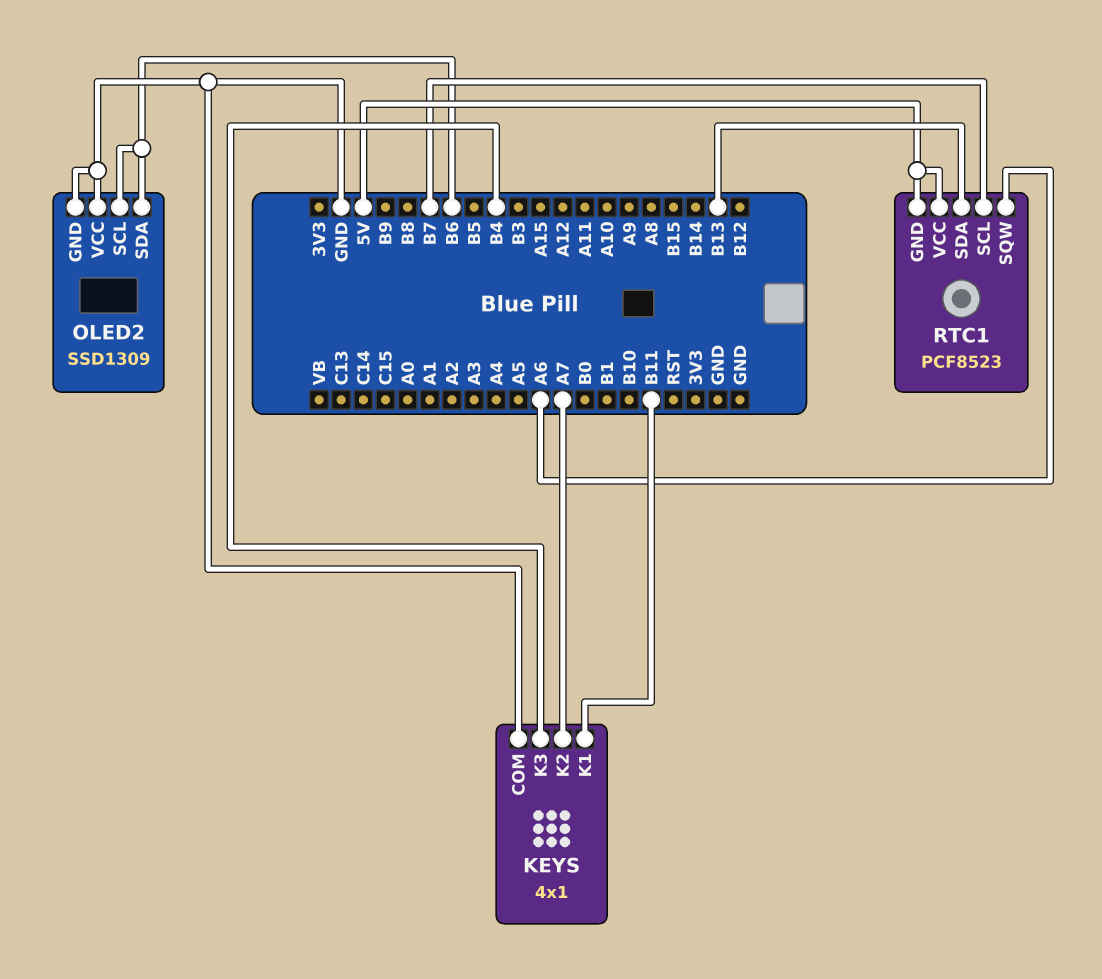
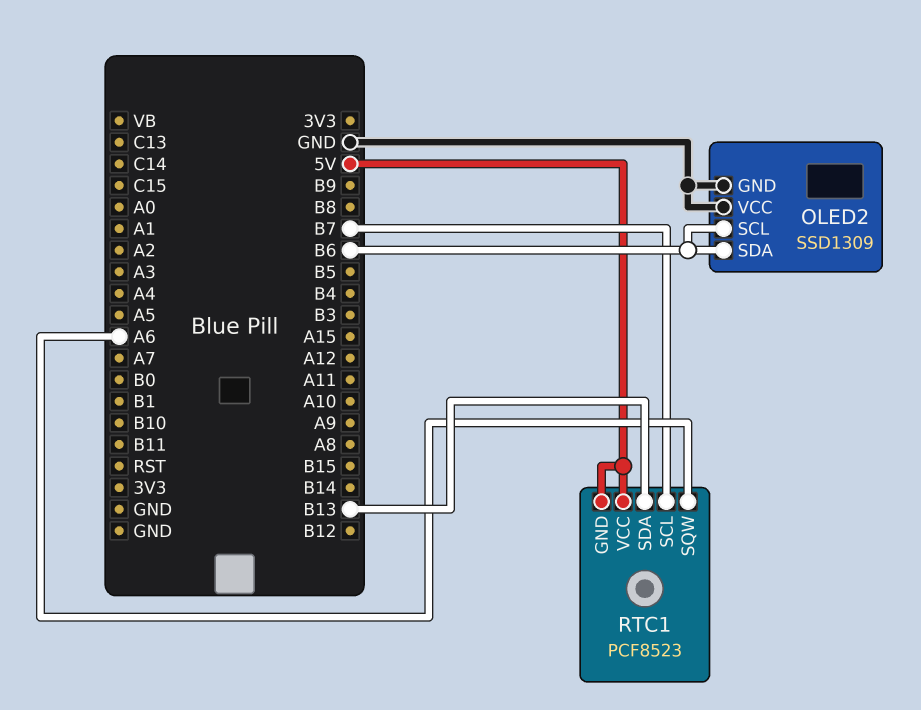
KEYS: 4x1 -> none
KEYS pin COM: GND -> none
KEYS pin K1: B11 -> none
KEYS pin K2: A7 -> none
KEYS pin K3: B4 -> none

